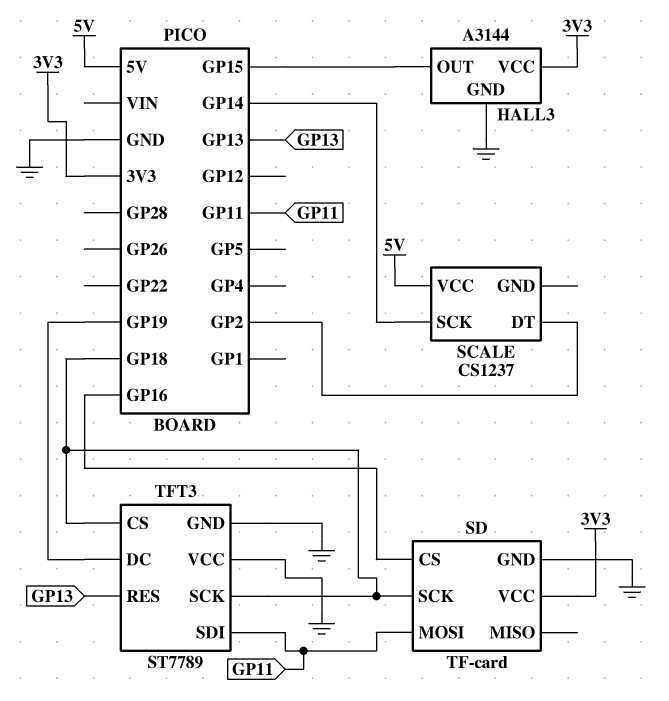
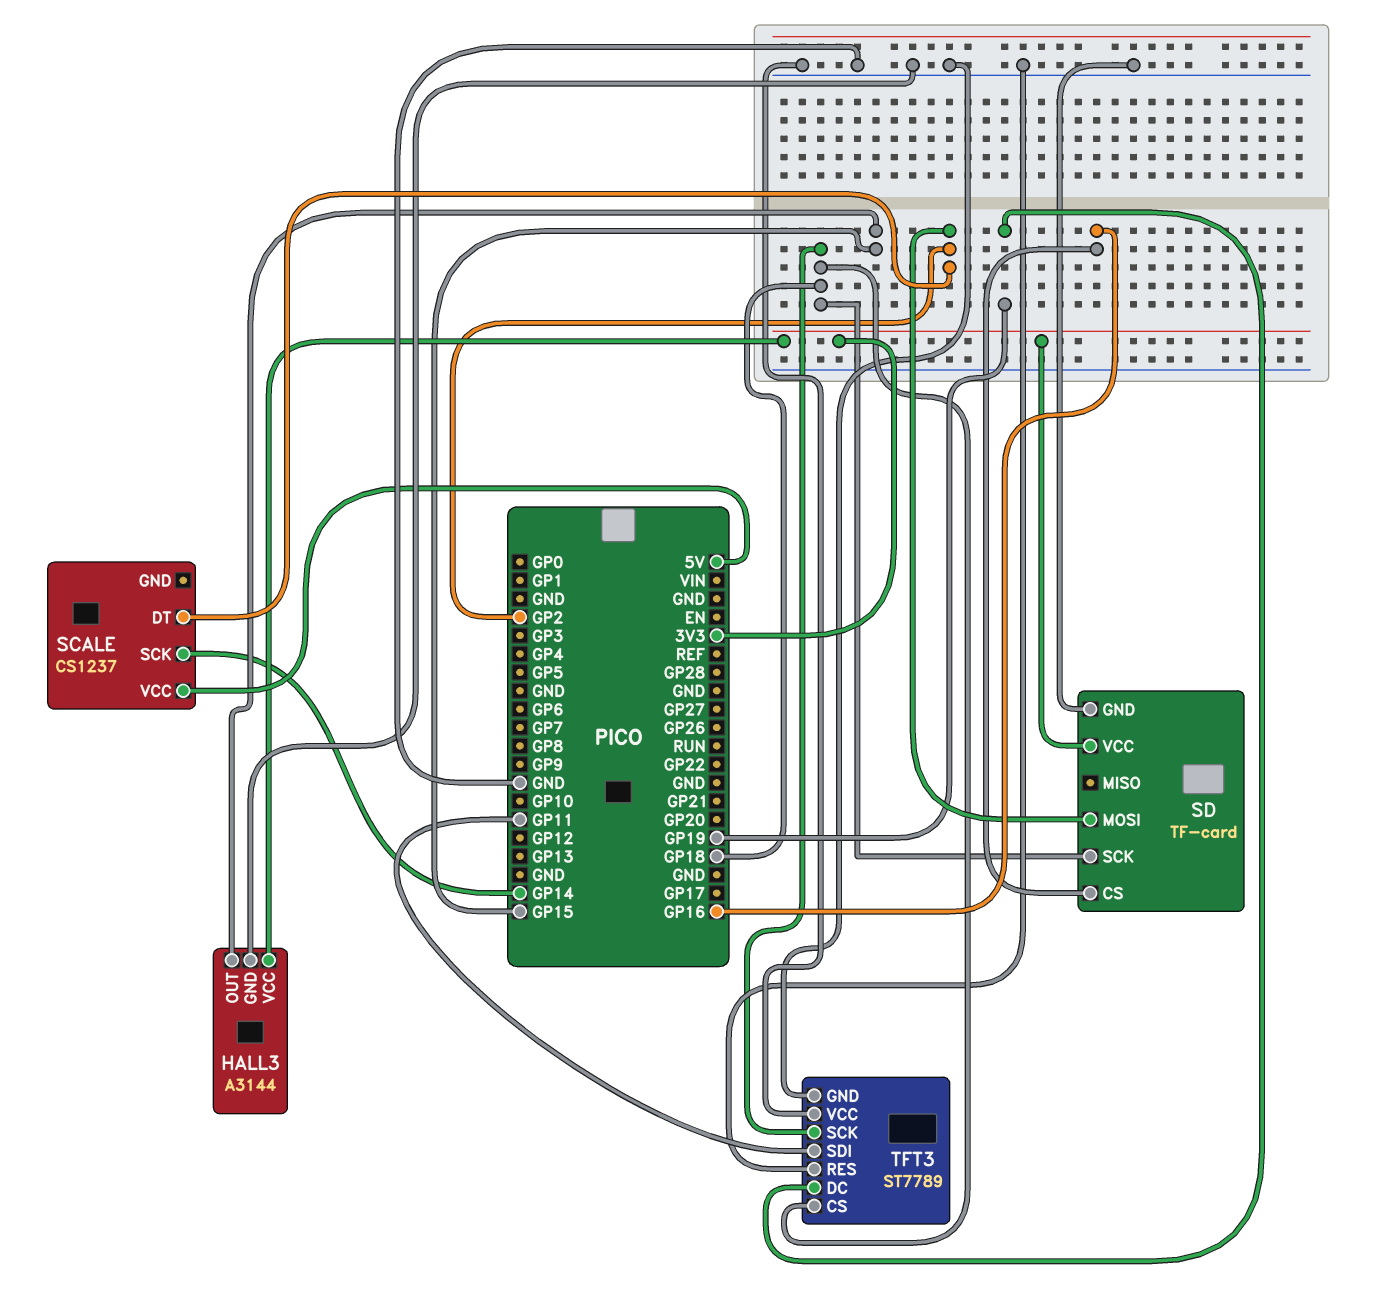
SD pin MOSI: GP11 -> GP2
TFT3 pin RES: GP13 -> GND

